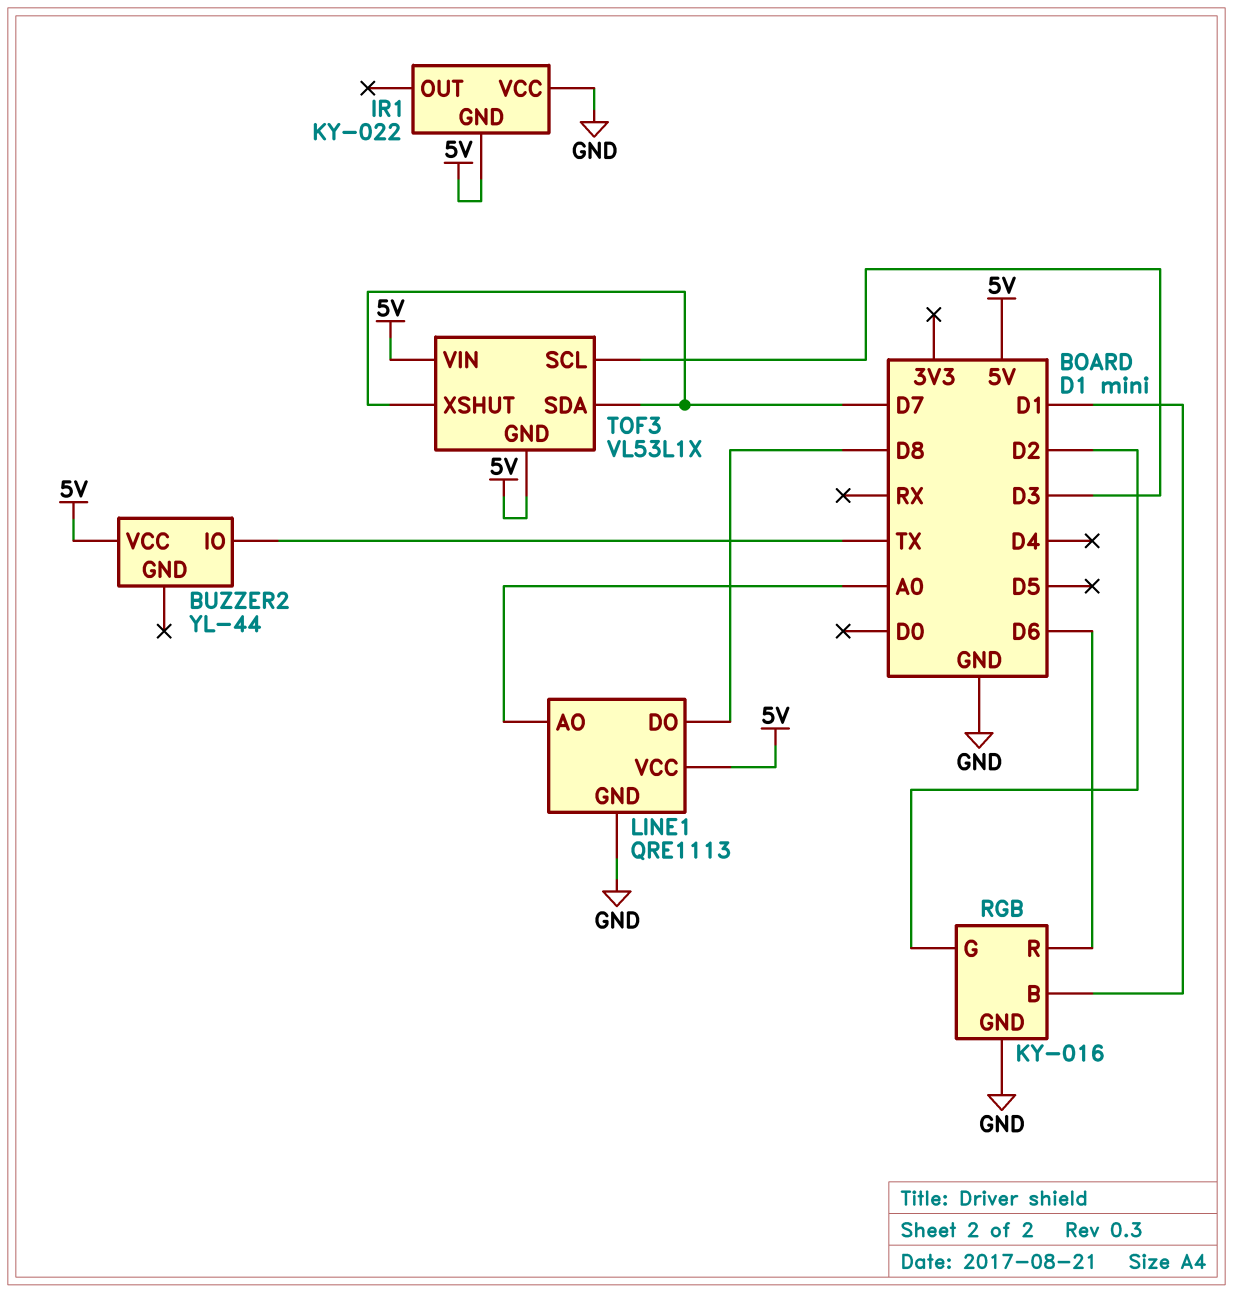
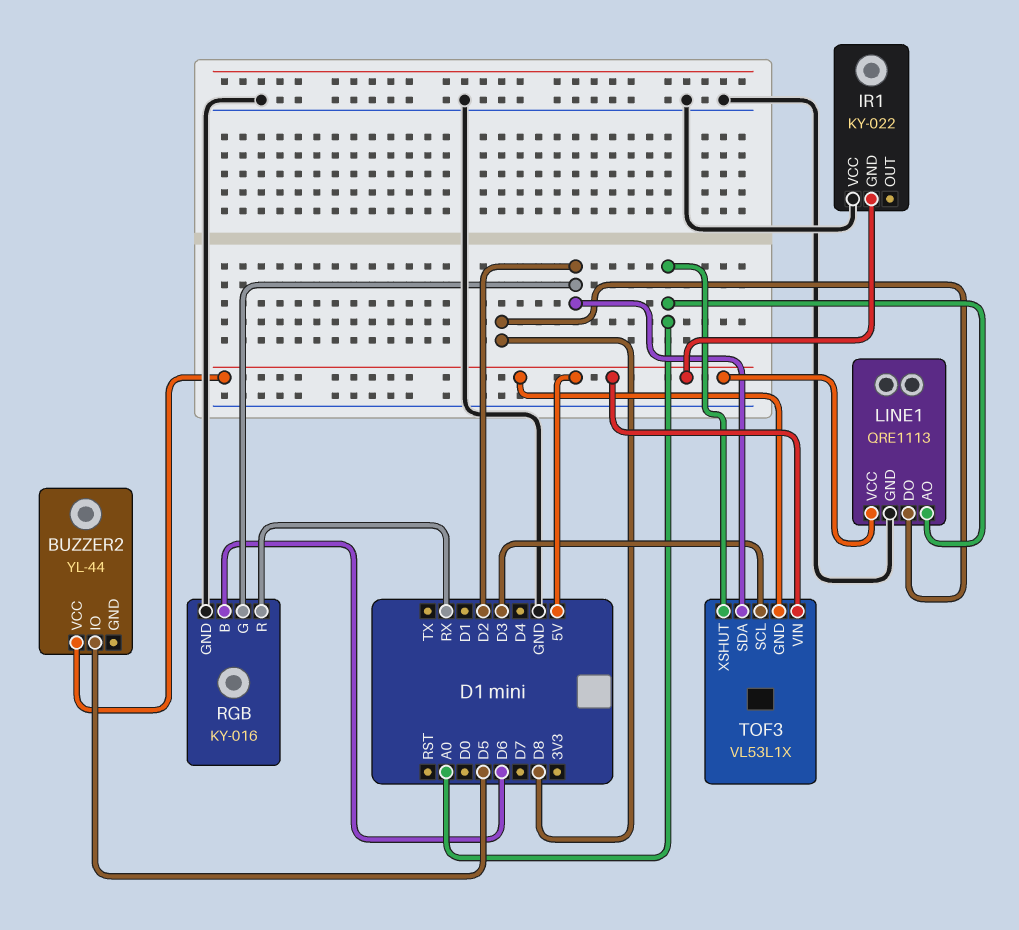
BUZZER2 pin IO: TX -> D5
RGB pin B: D1 -> D6
RGB pin R: D6 -> RX
TOF3 pin SDA: D7 -> D2
TOF3 pin XSHUT: D7 -> A0

